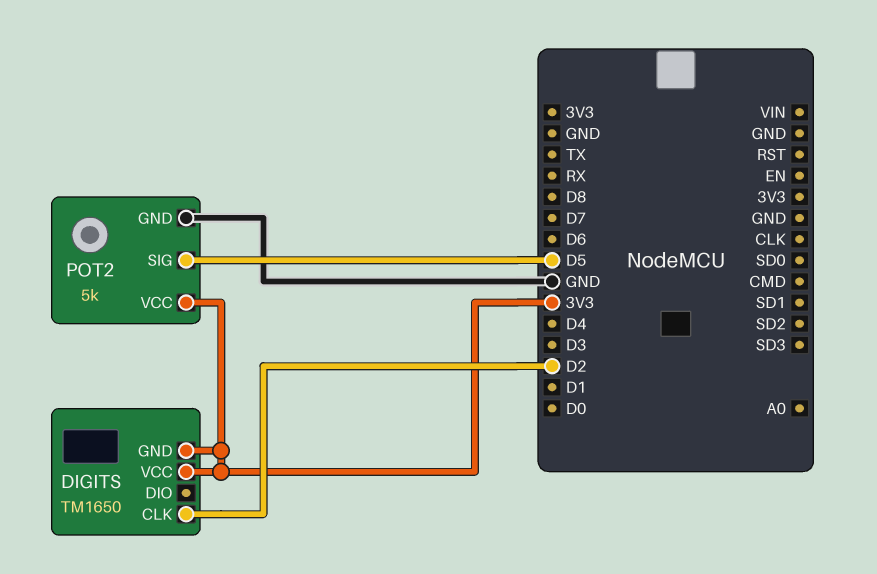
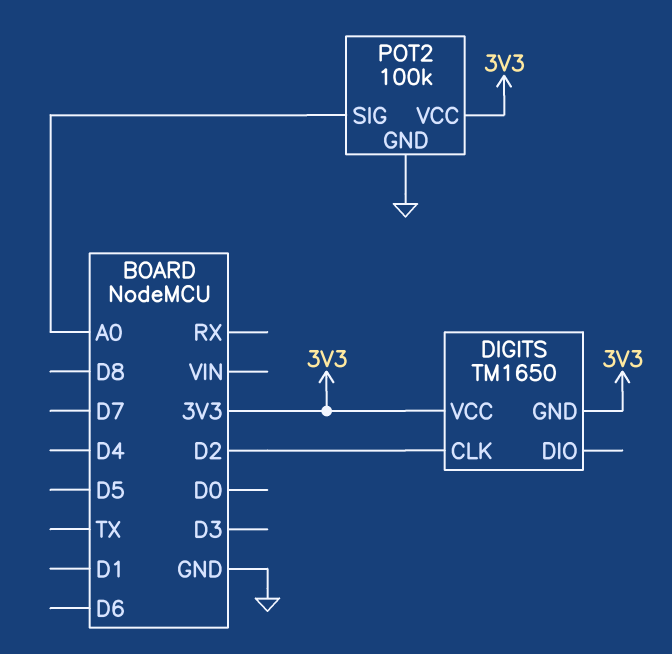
POT2: 5k -> 100k
POT2 pin SIG: D5 -> A0

